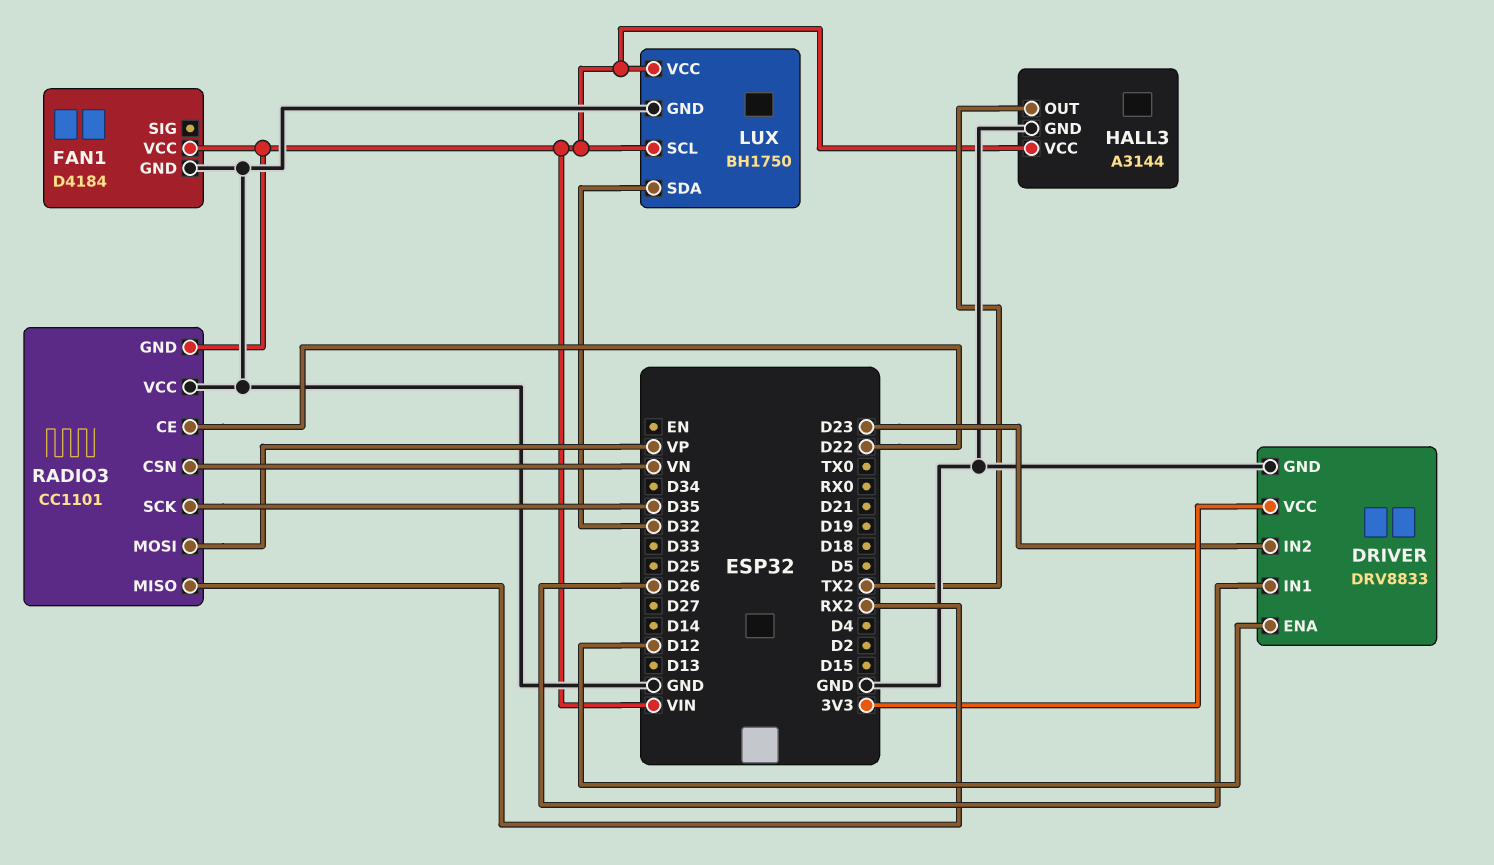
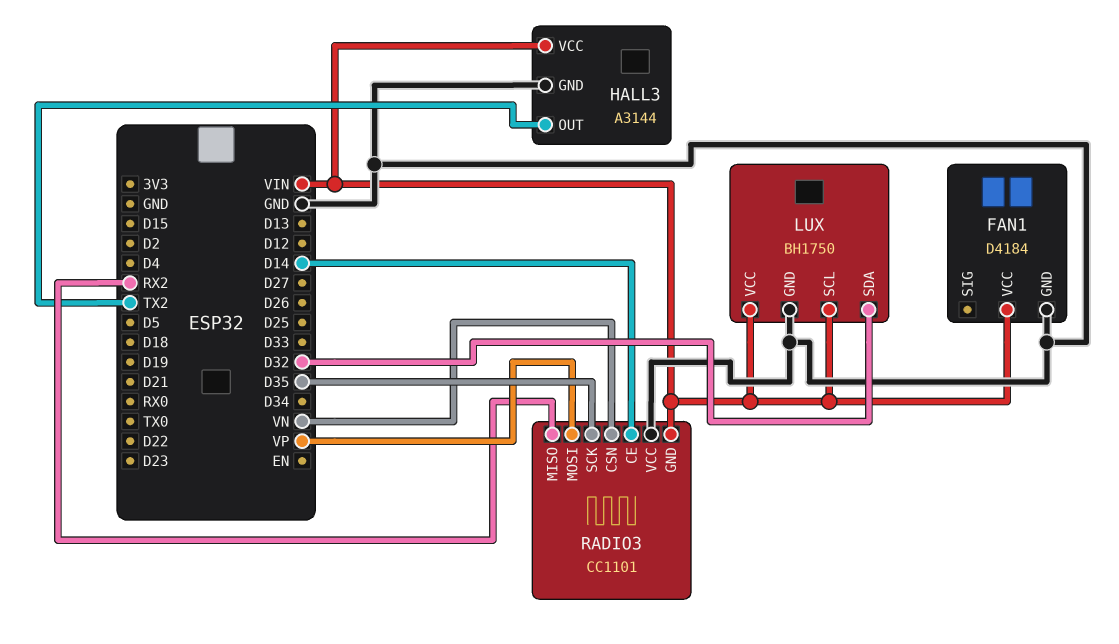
DRIVER: DRV8833 -> none
DRIVER pin ENA: D12 -> none
DRIVER pin GND: GND -> none
DRIVER pin IN1: D26 -> none
DRIVER pin IN2: D23 -> none
DRIVER pin VCC: 3V3 -> none
RADIO3 pin CE: D22 -> D14

